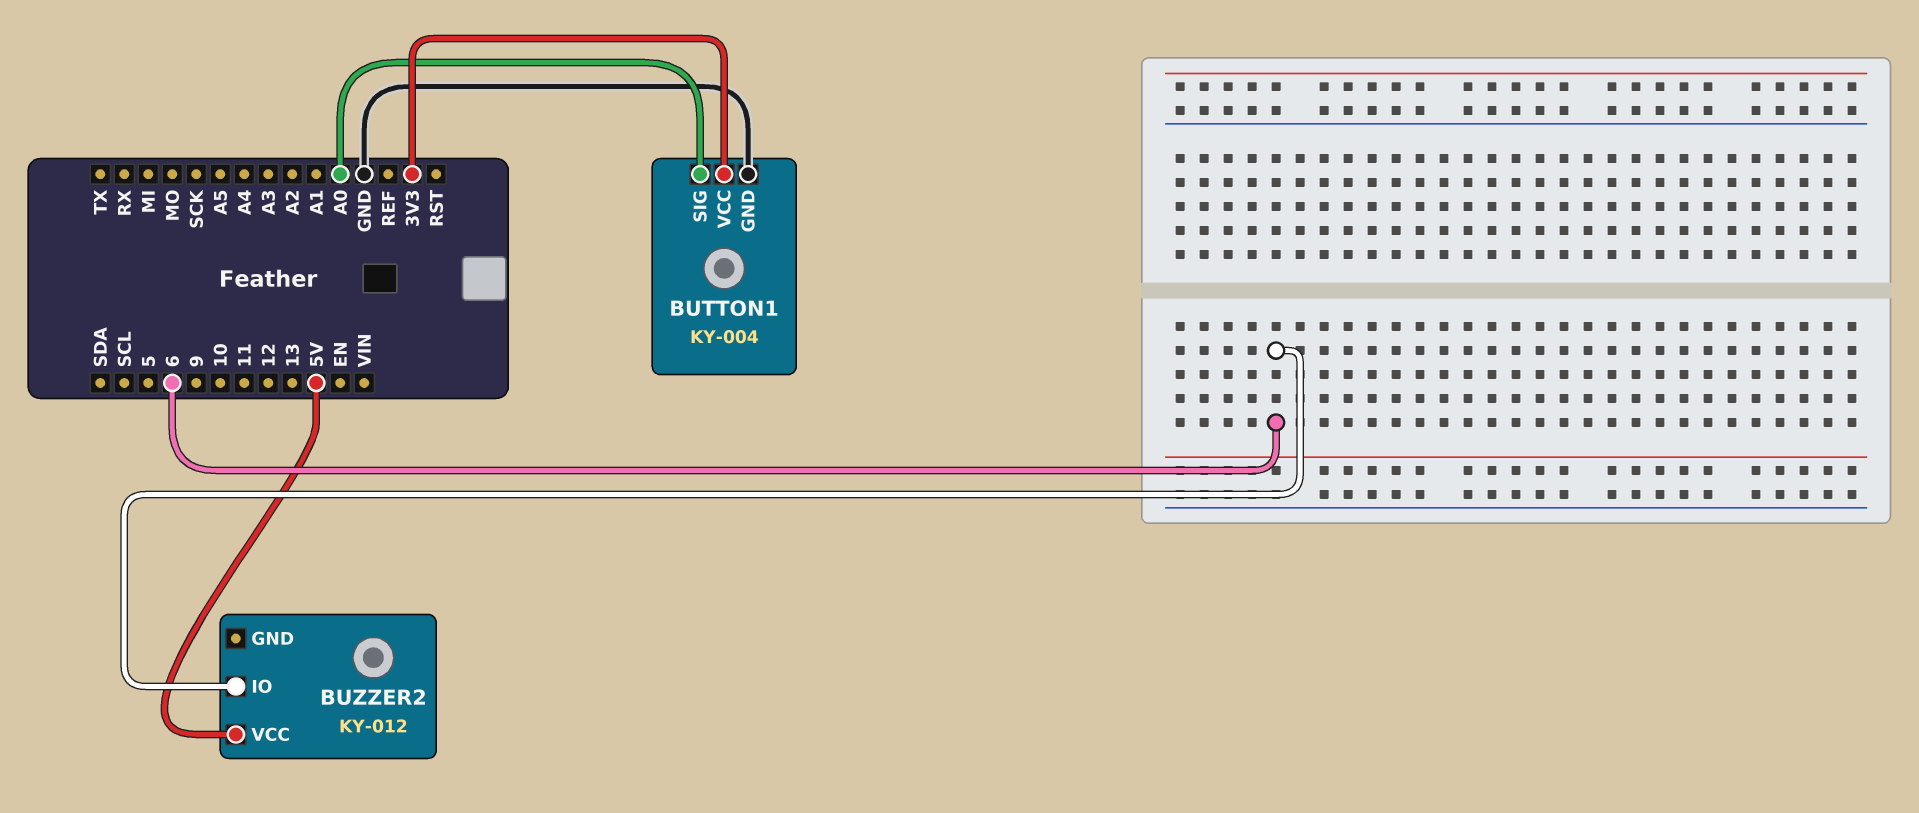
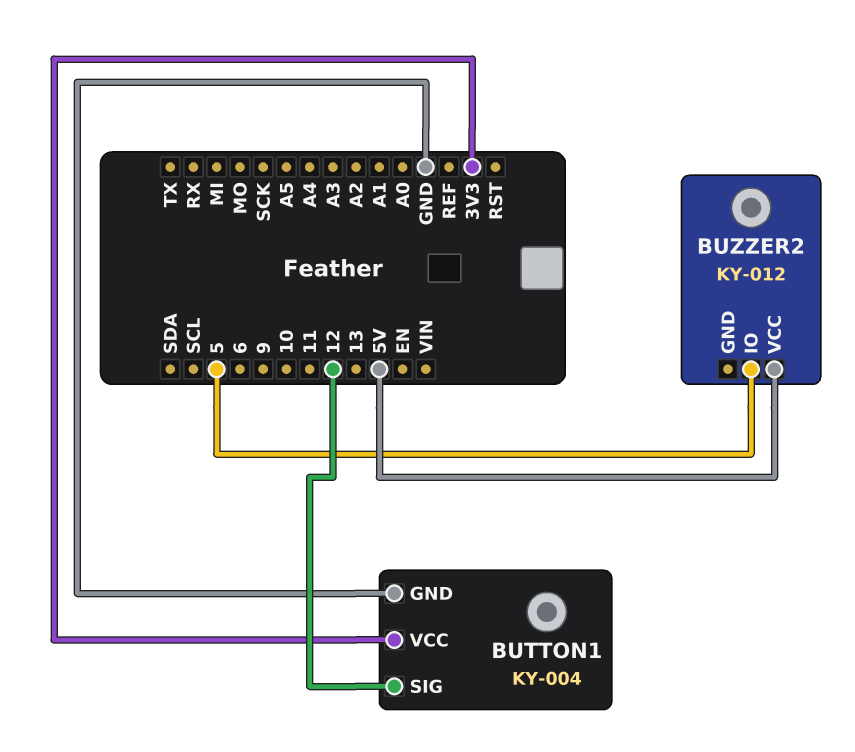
BUTTON1 pin SIG: A0 -> 12
BUZZER2 pin IO: 6 -> 5

